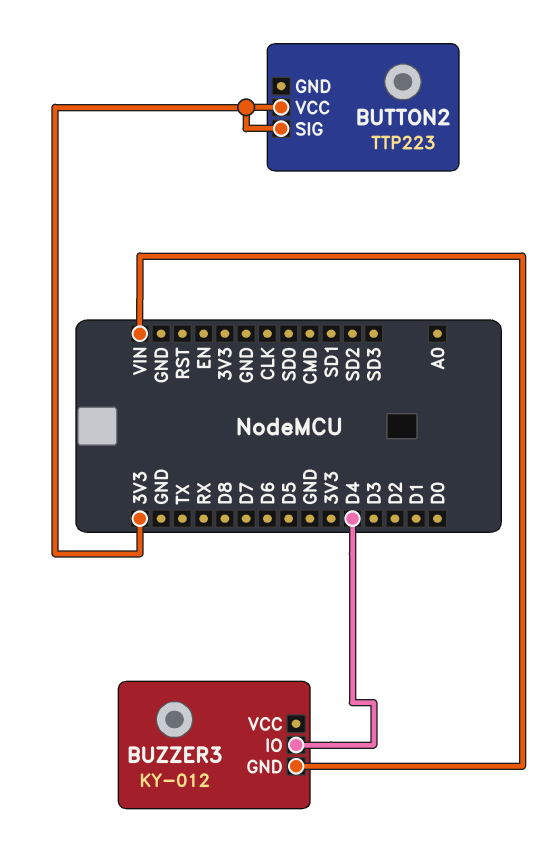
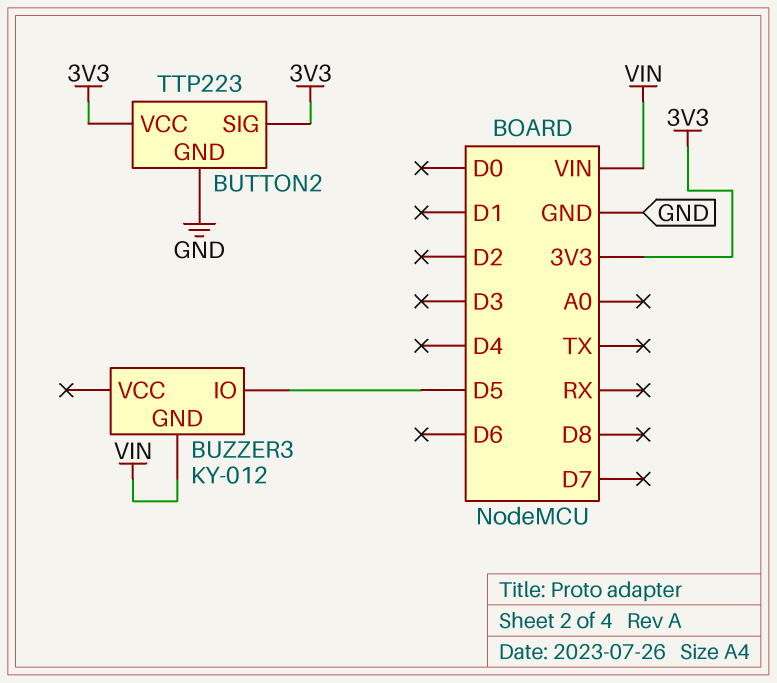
BUTTON2 pin GND: none -> GND
BUZZER3 pin IO: D4 -> D5

